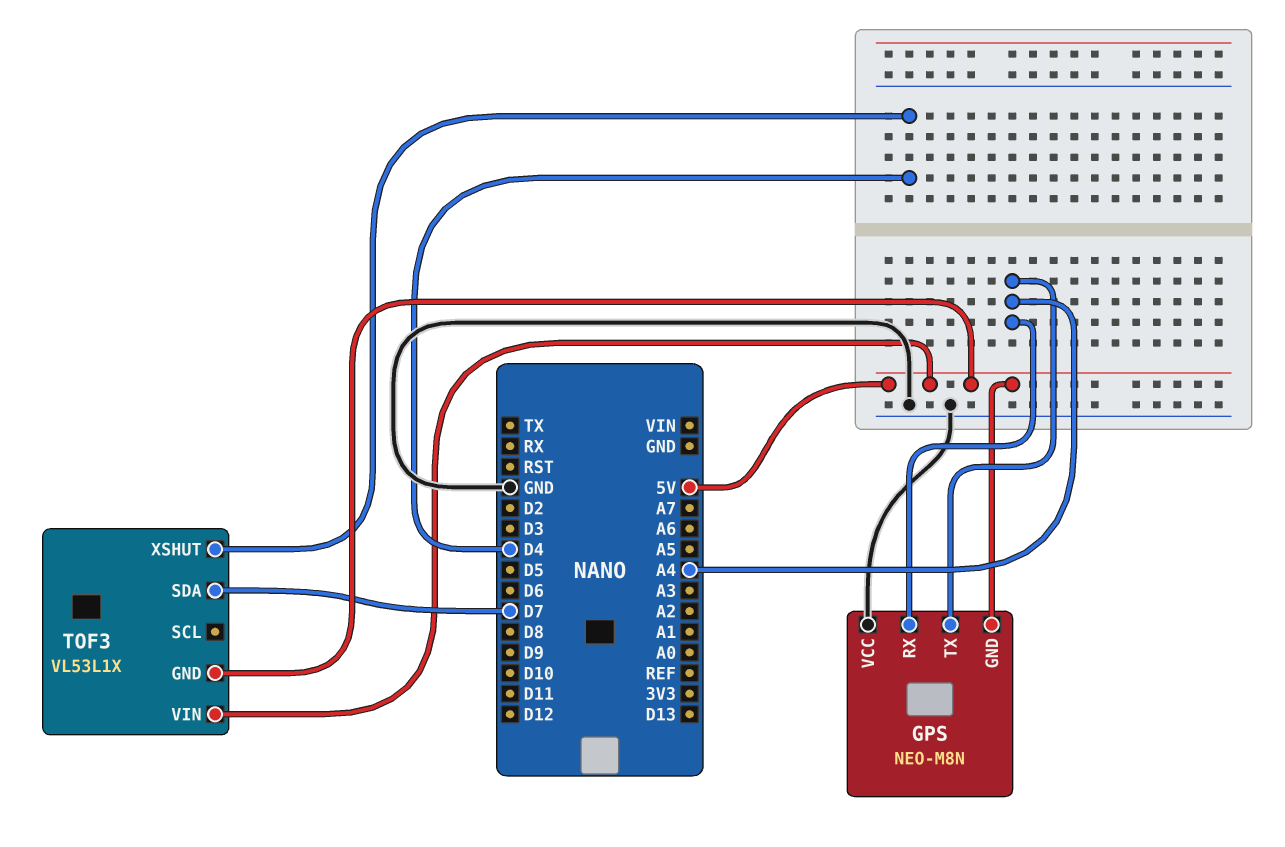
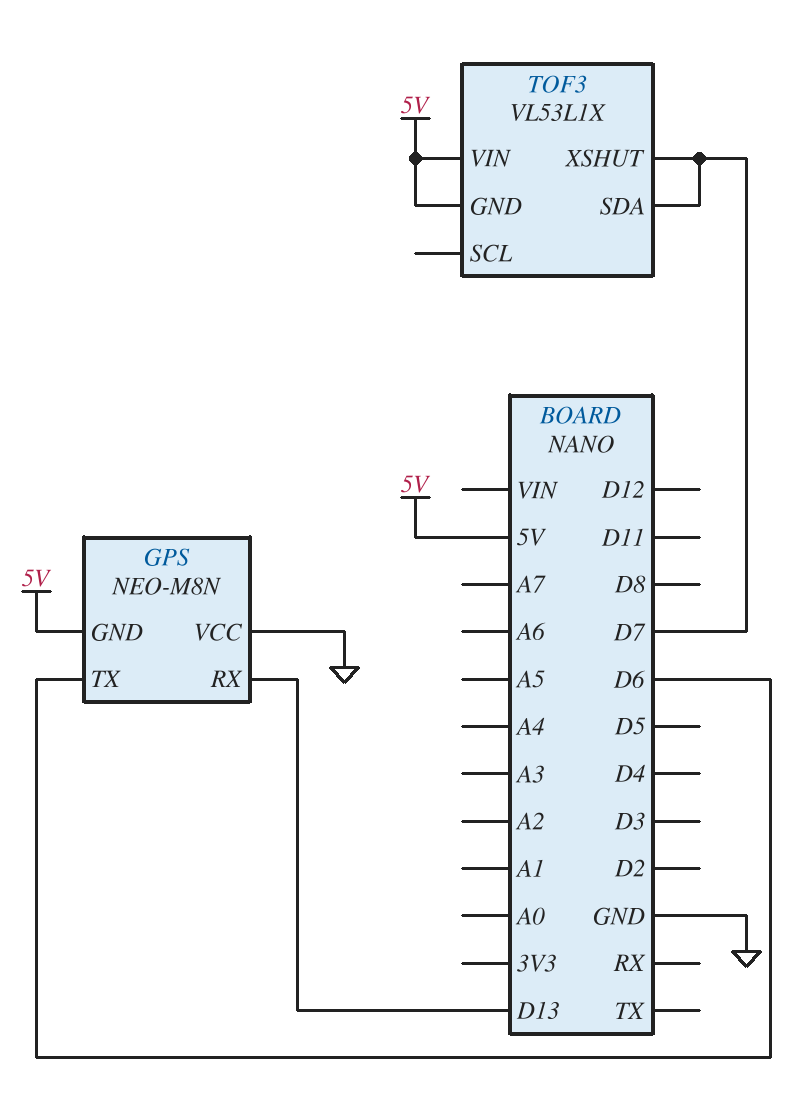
GPS pin RX: A4 -> D13
GPS pin TX: A4 -> D6
TOF3 pin XSHUT: D4 -> D7

